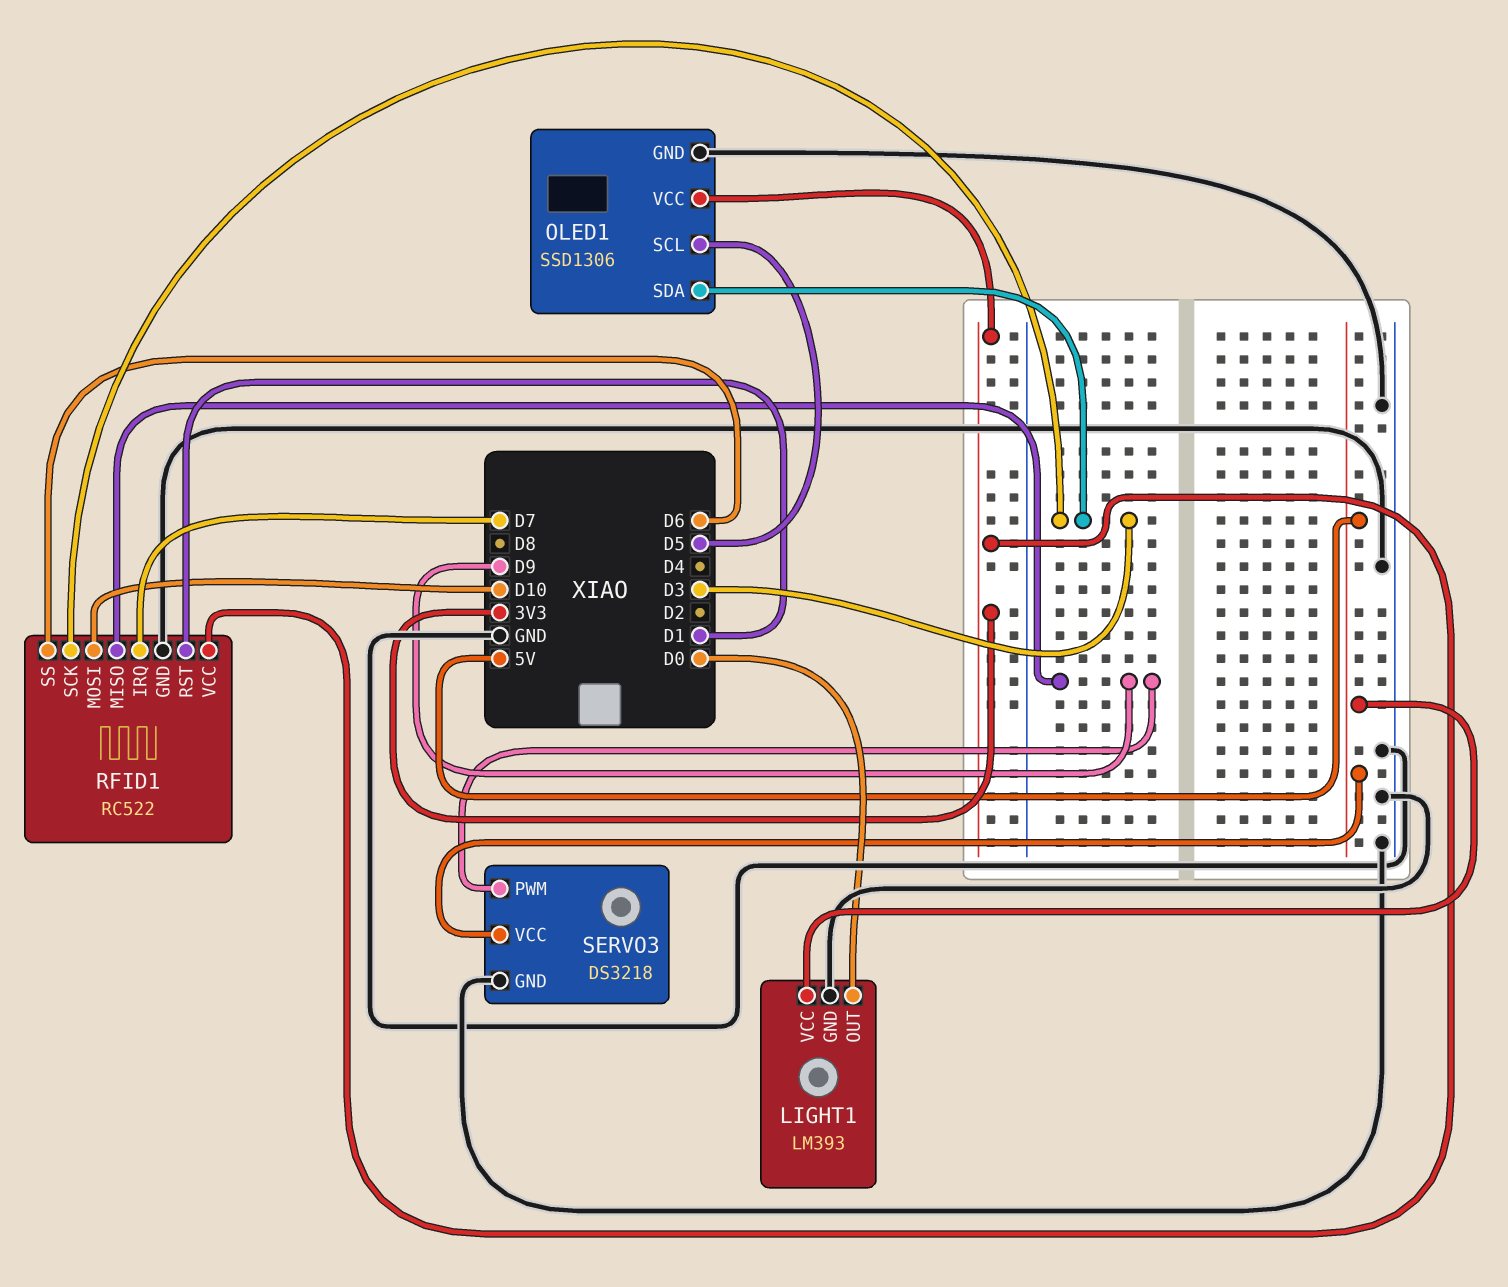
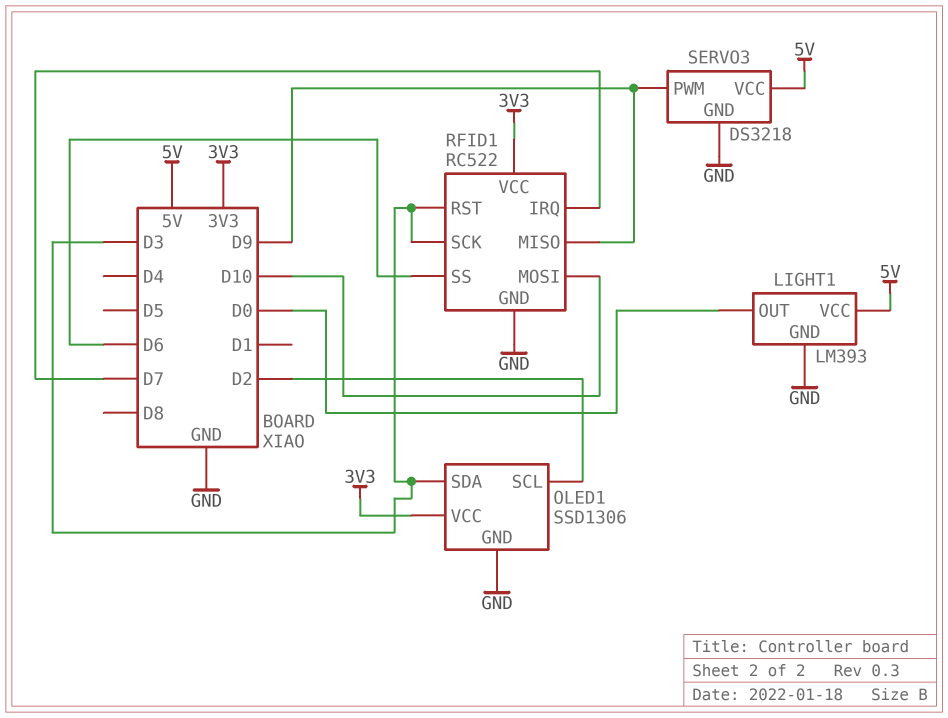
OLED1 pin SCL: D5 -> D2
RFID1 pin RST: D1 -> D3

